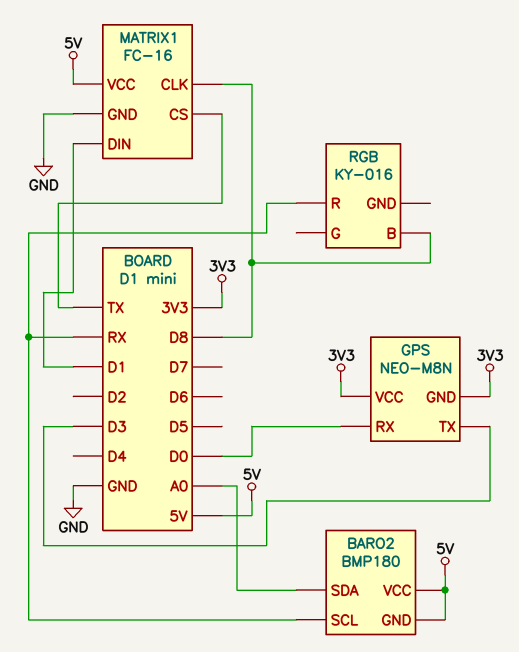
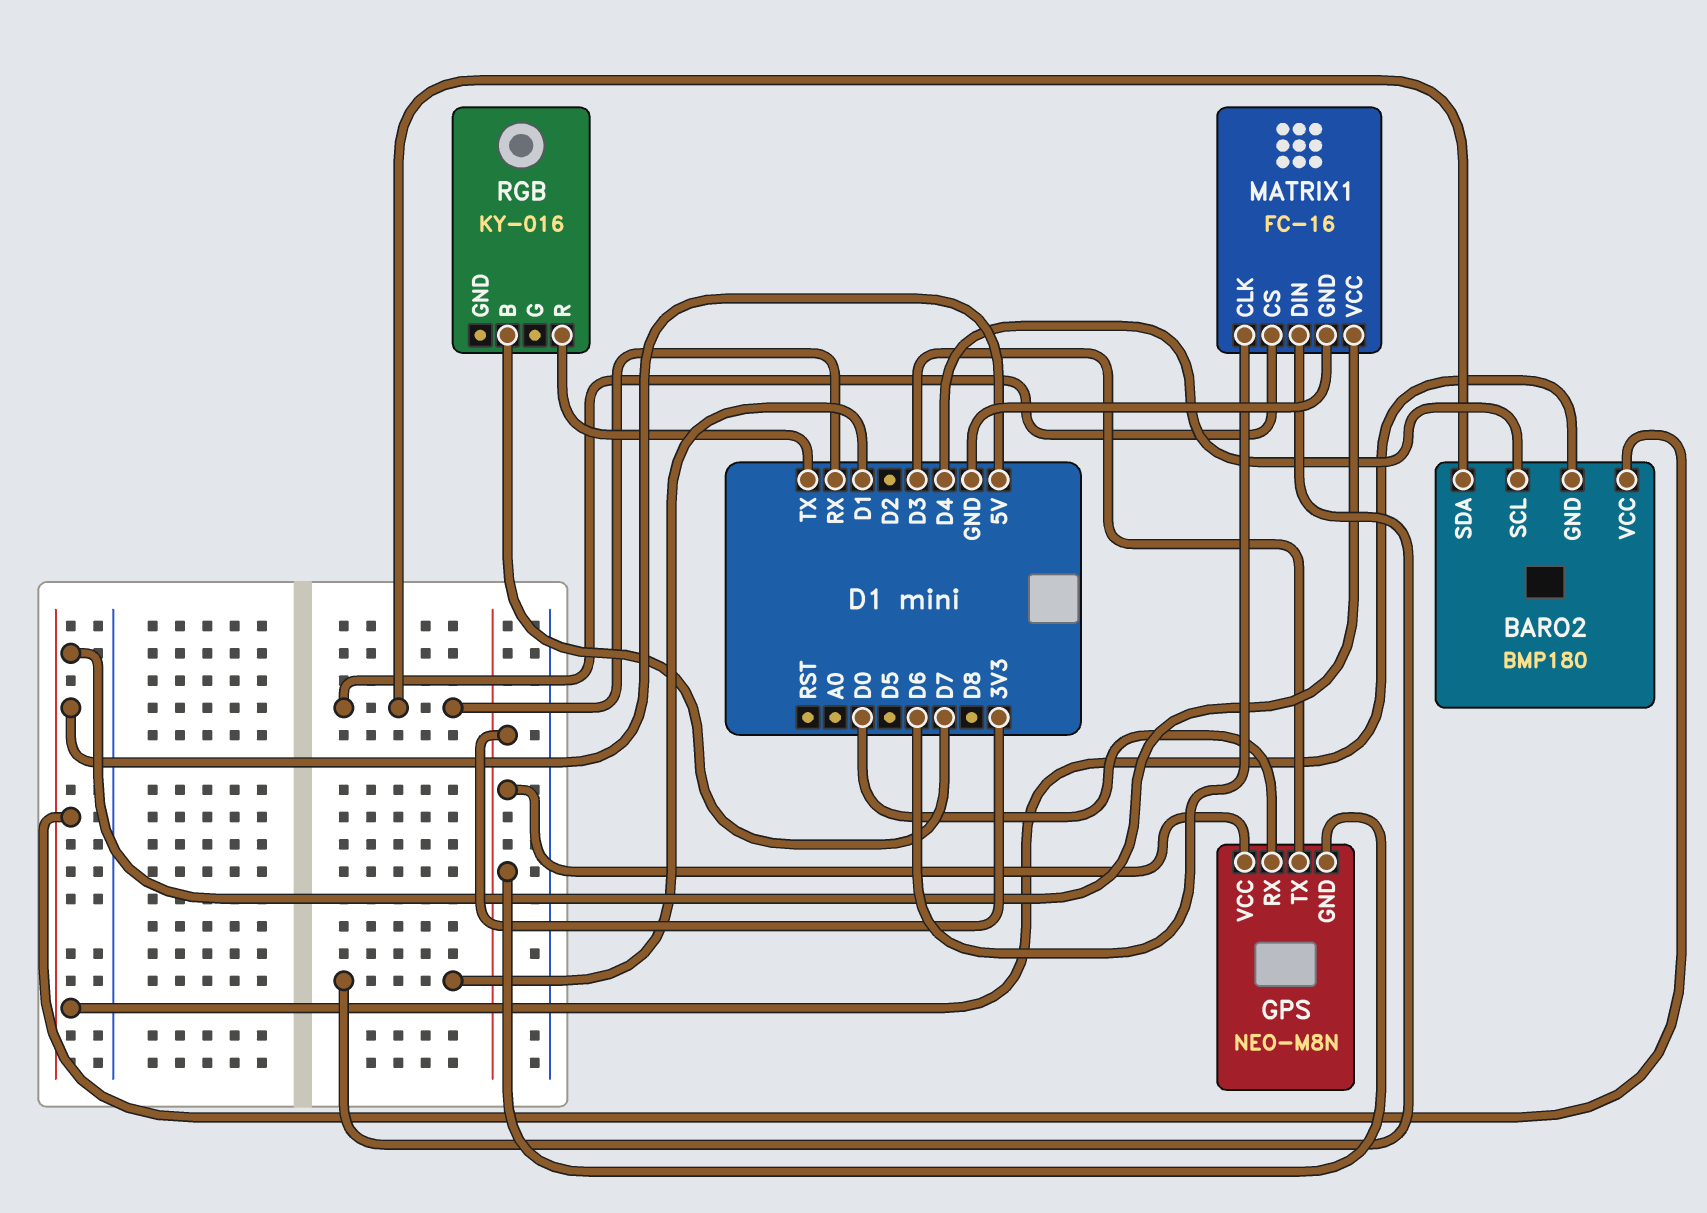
BARO2 pin SCL: RX -> D4
BARO2 pin SDA: A0 -> RX
MATRIX1 pin CLK: D8 -> D6
MATRIX1 pin CS: TX -> RX
RGB pin B: D8 -> D7
RGB pin R: RX -> TX

